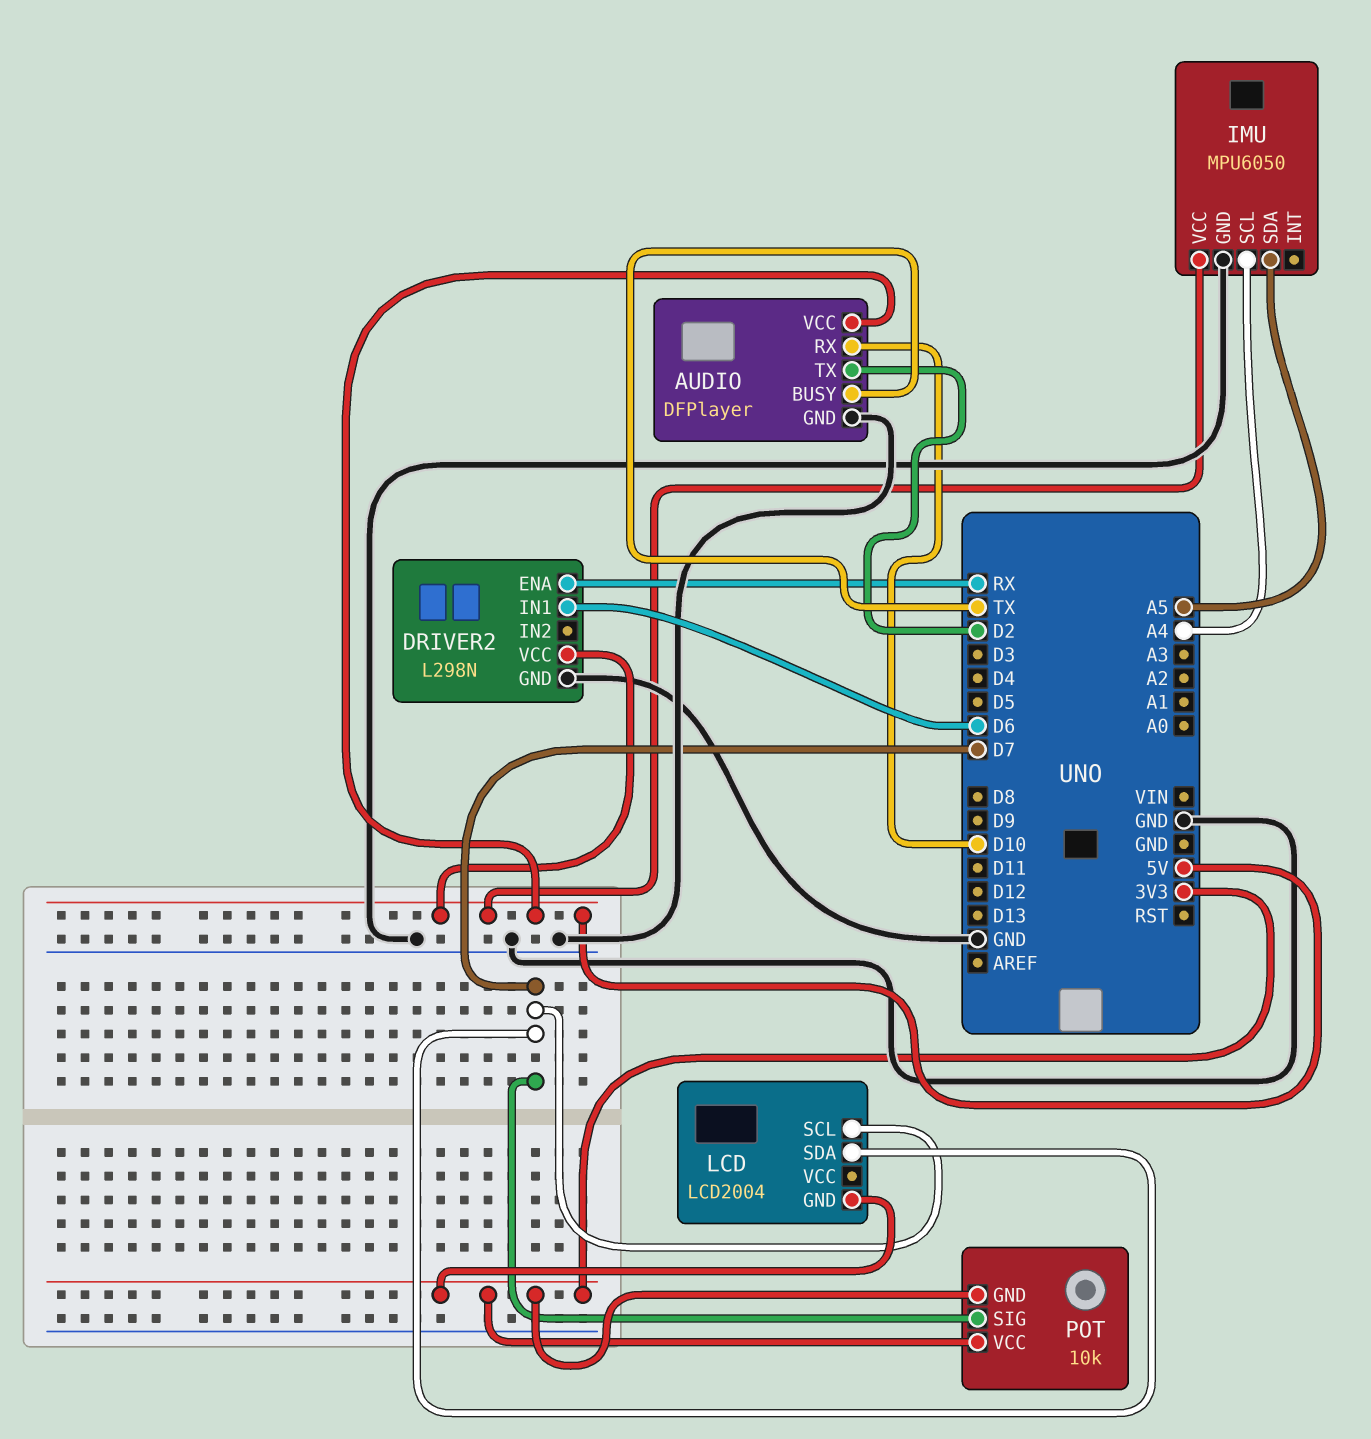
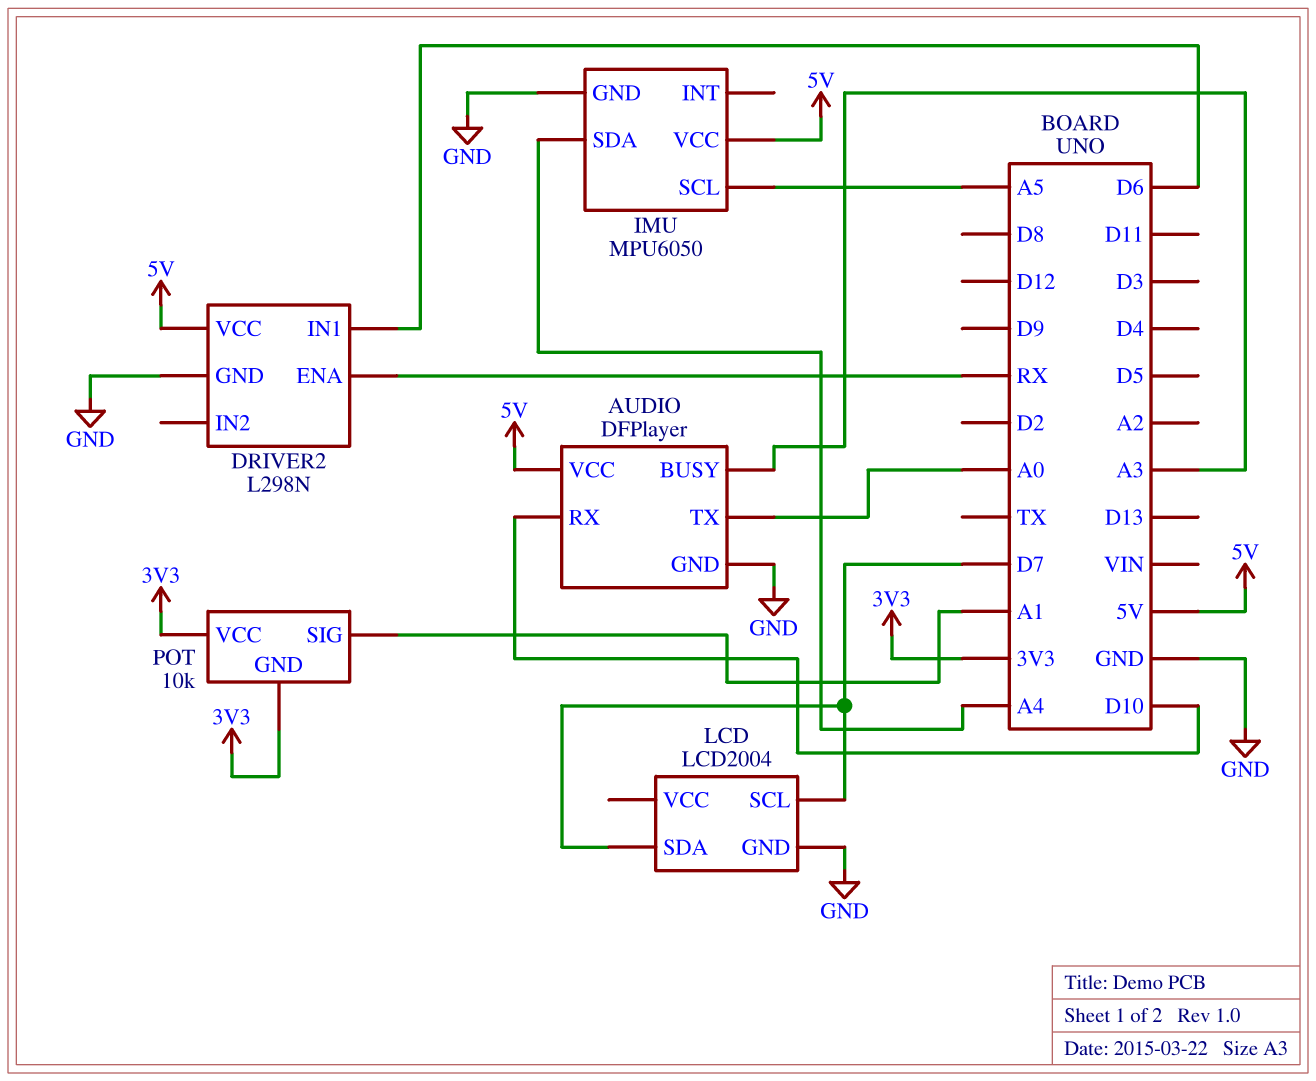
AUDIO pin BUSY: TX -> A3
AUDIO pin TX: D2 -> A0
IMU pin SCL: A4 -> A5
IMU pin SDA: A5 -> A4
LCD pin GND: 3V3 -> GND
POT pin SIG: D7 -> A1

